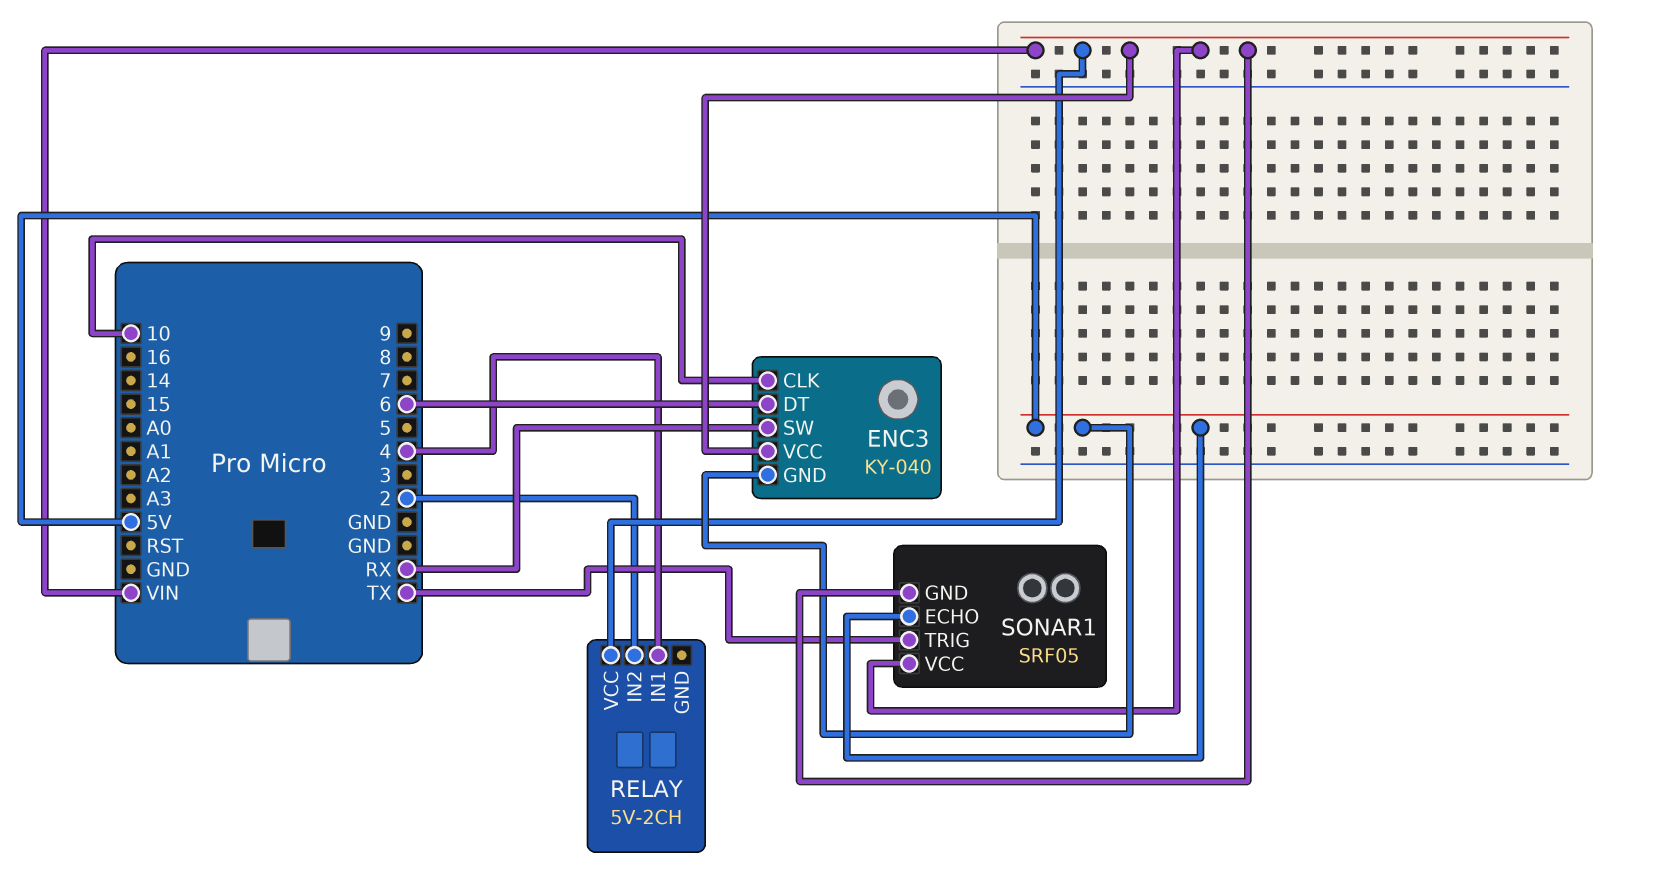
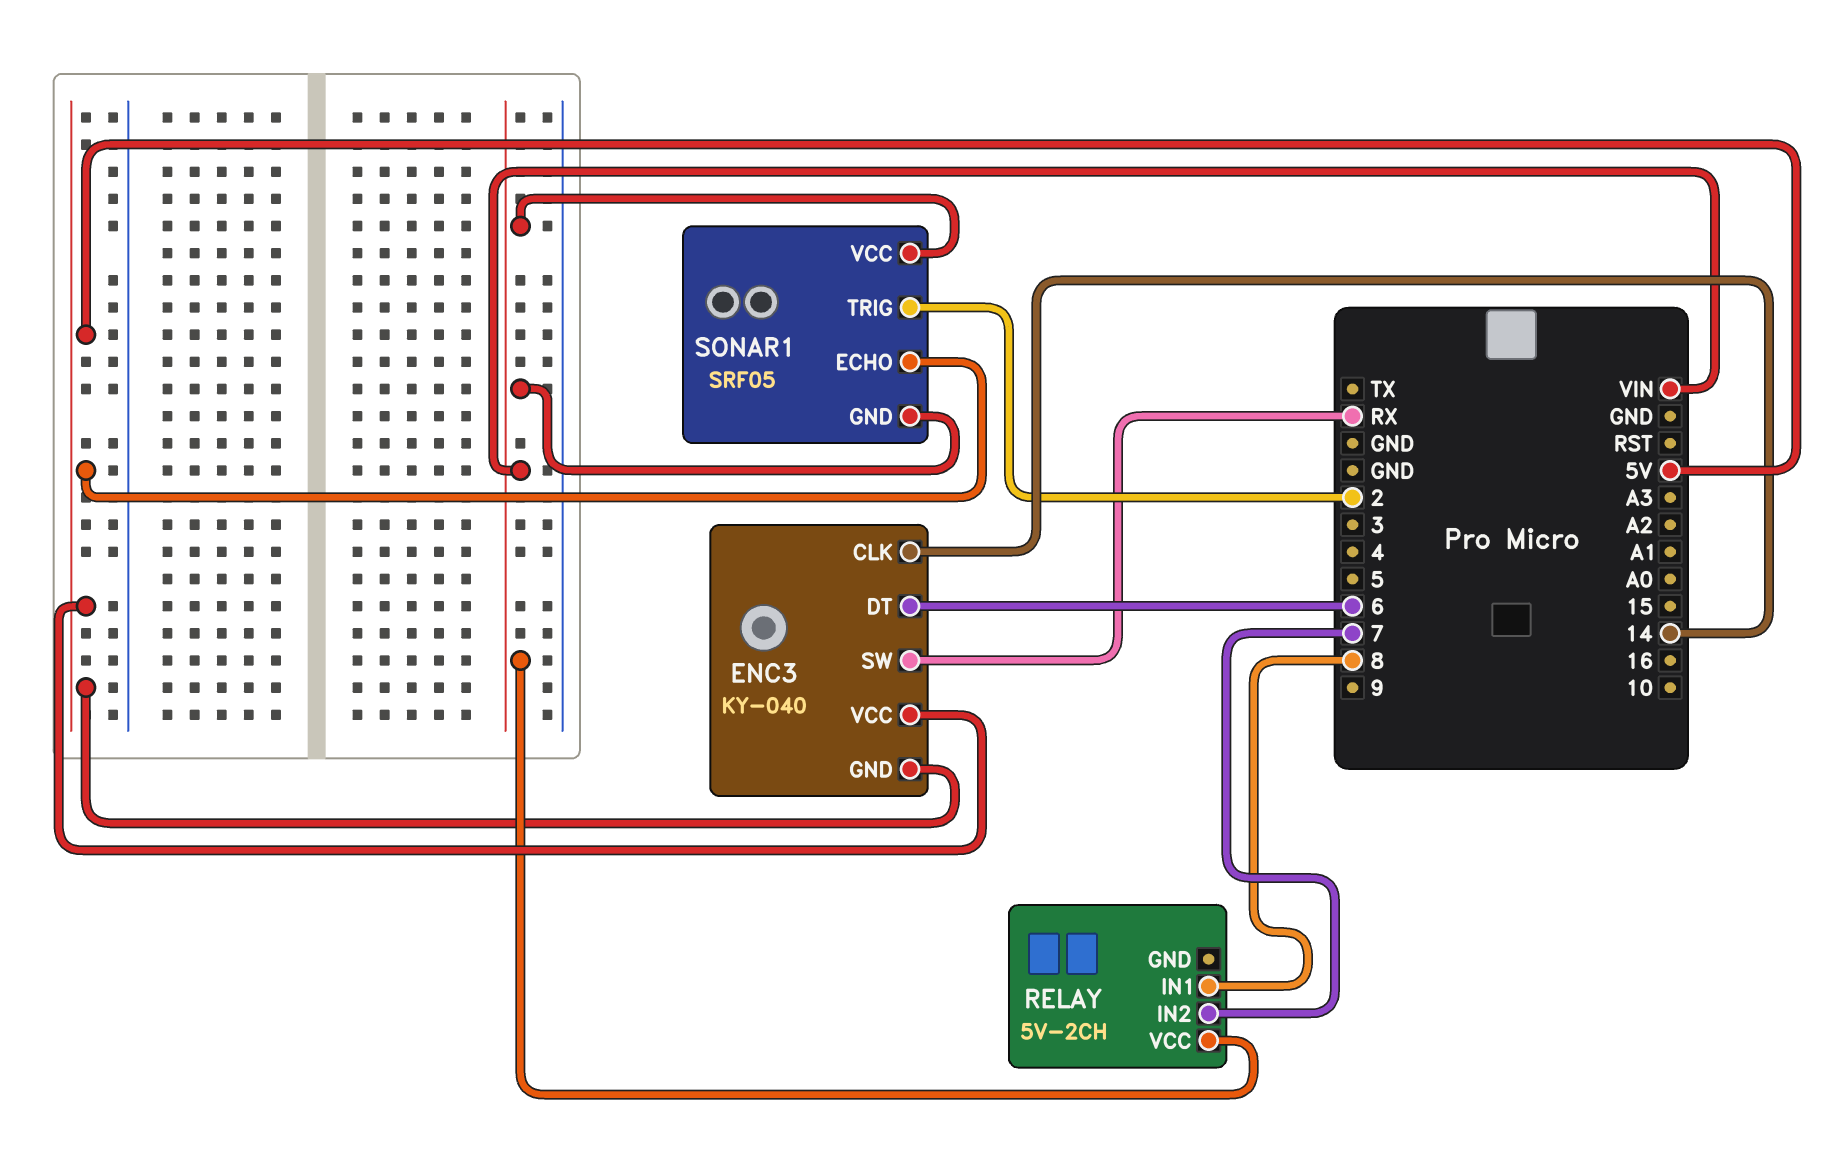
ENC3 pin CLK: 10 -> 14
ENC3 pin VCC: VIN -> 5V
RELAY pin IN1: 4 -> 8
RELAY pin IN2: 2 -> 7
SONAR1 pin TRIG: TX -> 2

